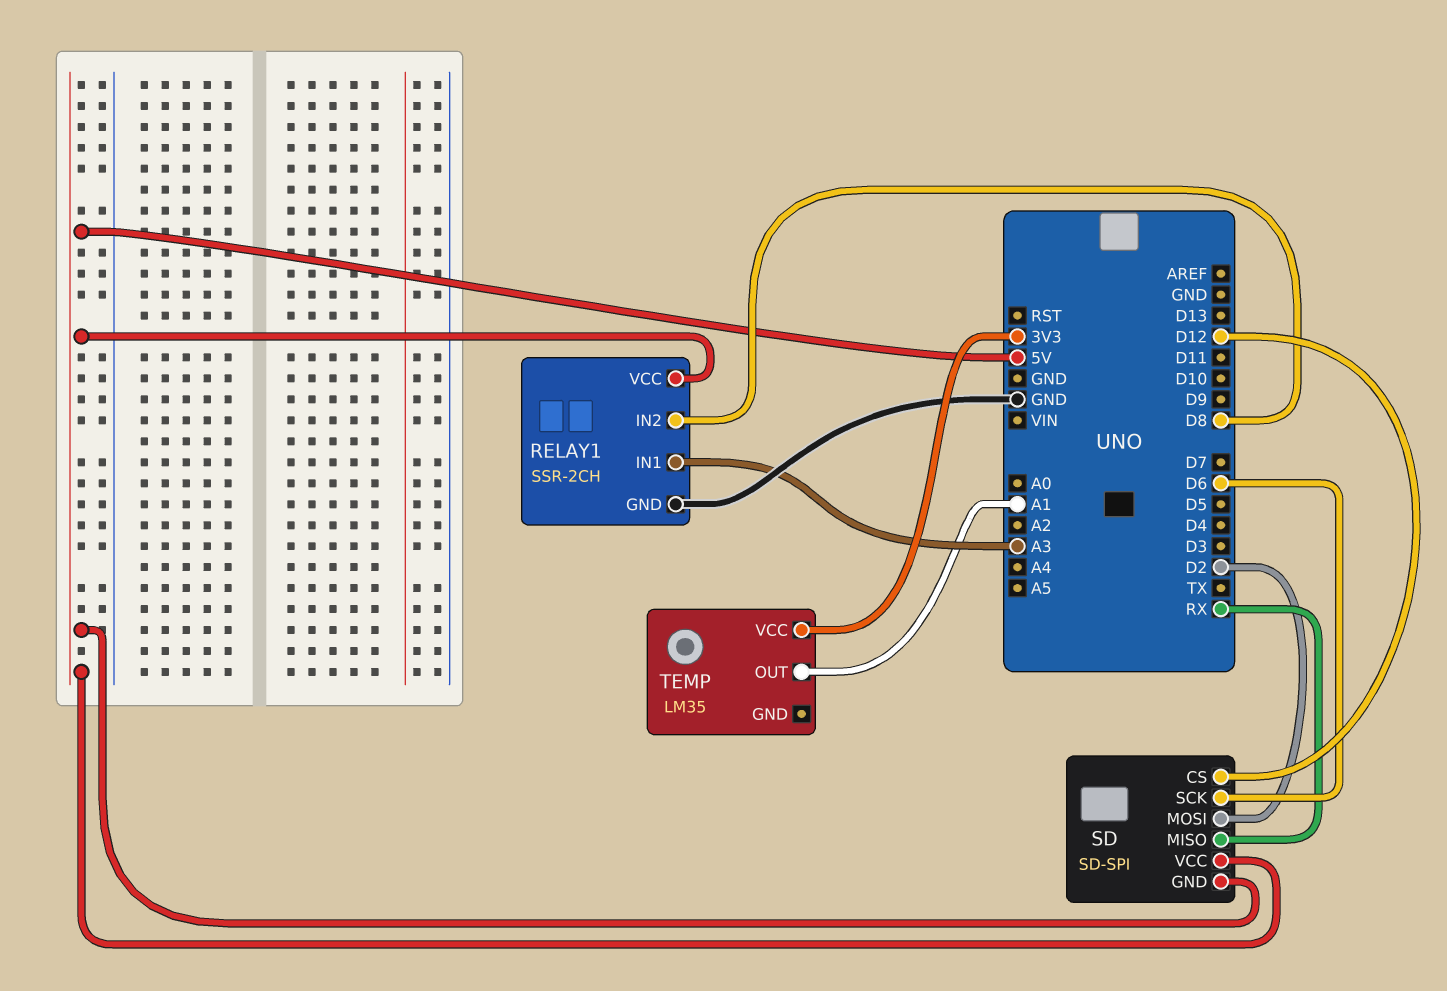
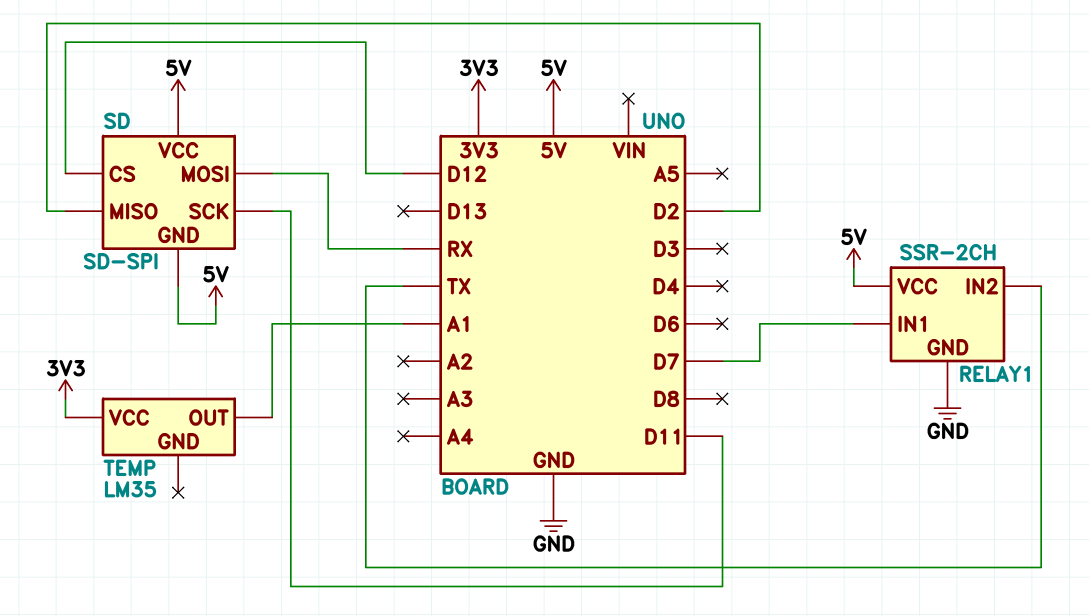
RELAY1 pin IN1: A3 -> D7
RELAY1 pin IN2: D8 -> TX
SD pin MISO: RX -> D2
SD pin MOSI: D2 -> RX
SD pin SCK: D6 -> D11

